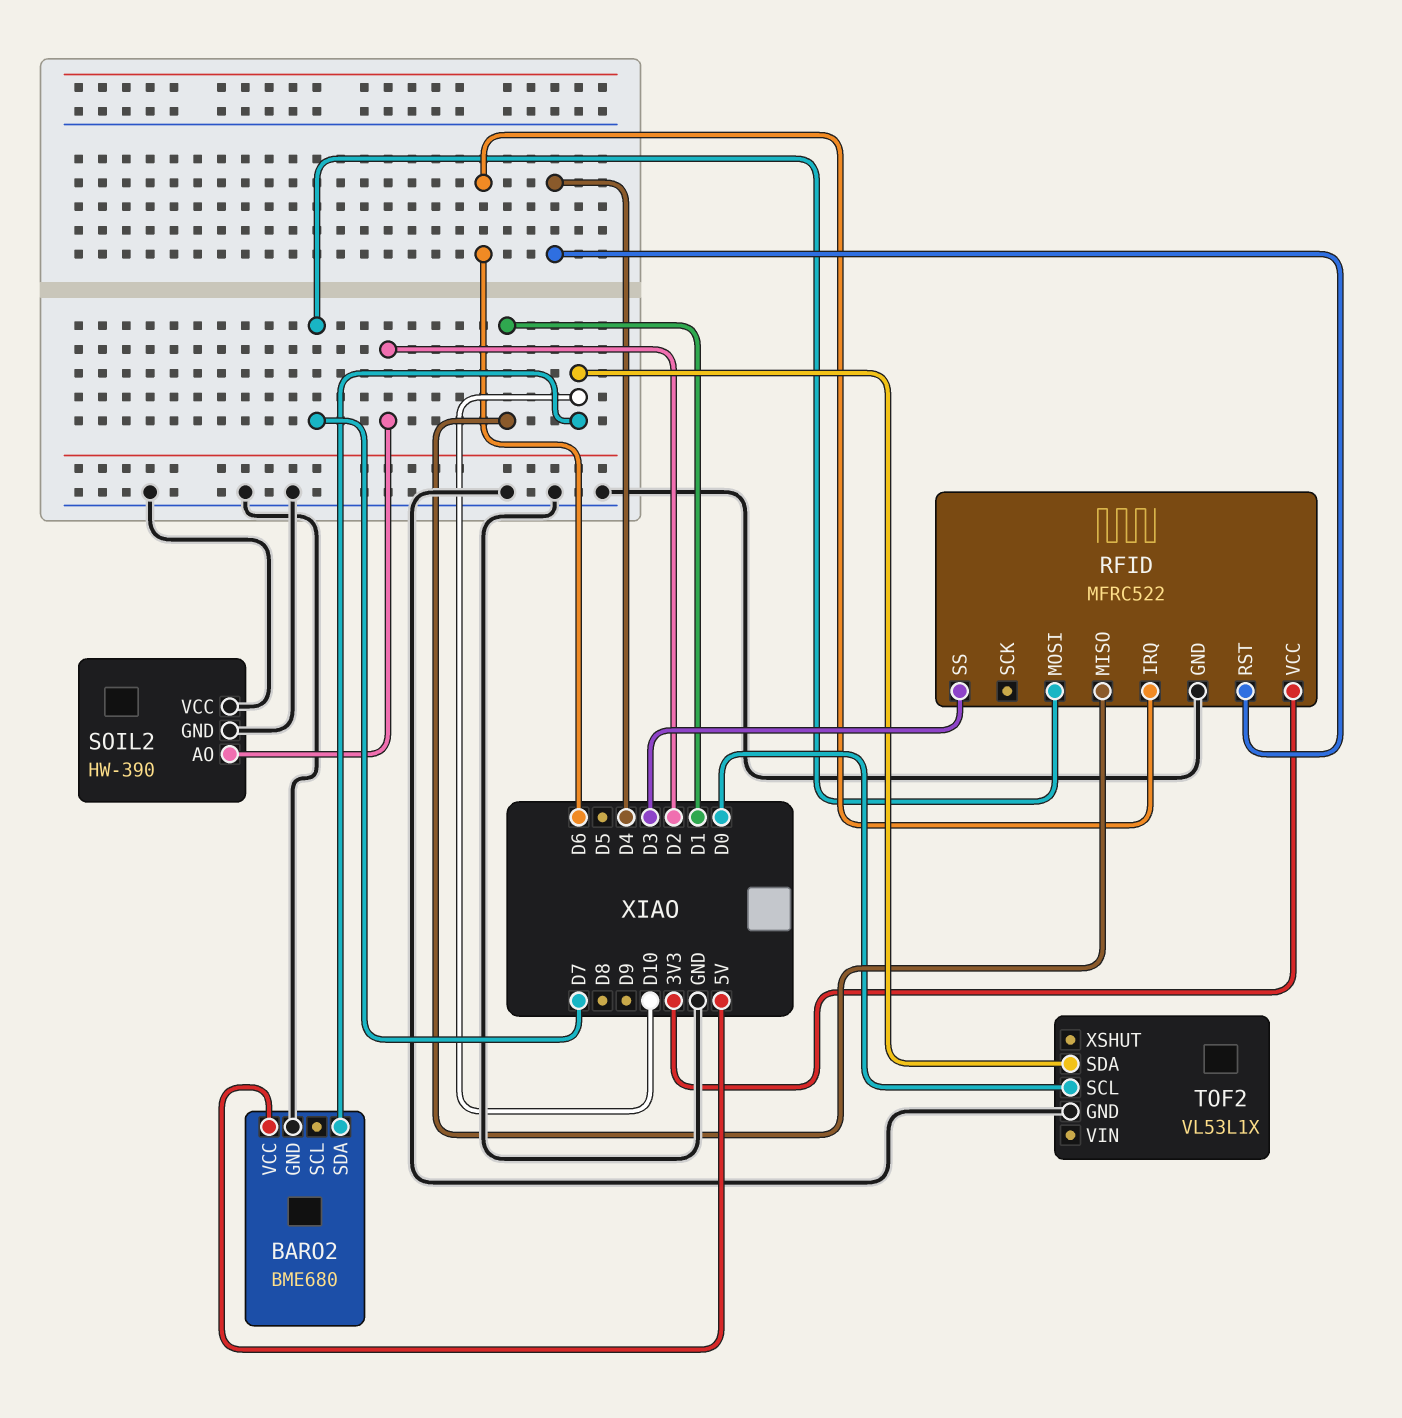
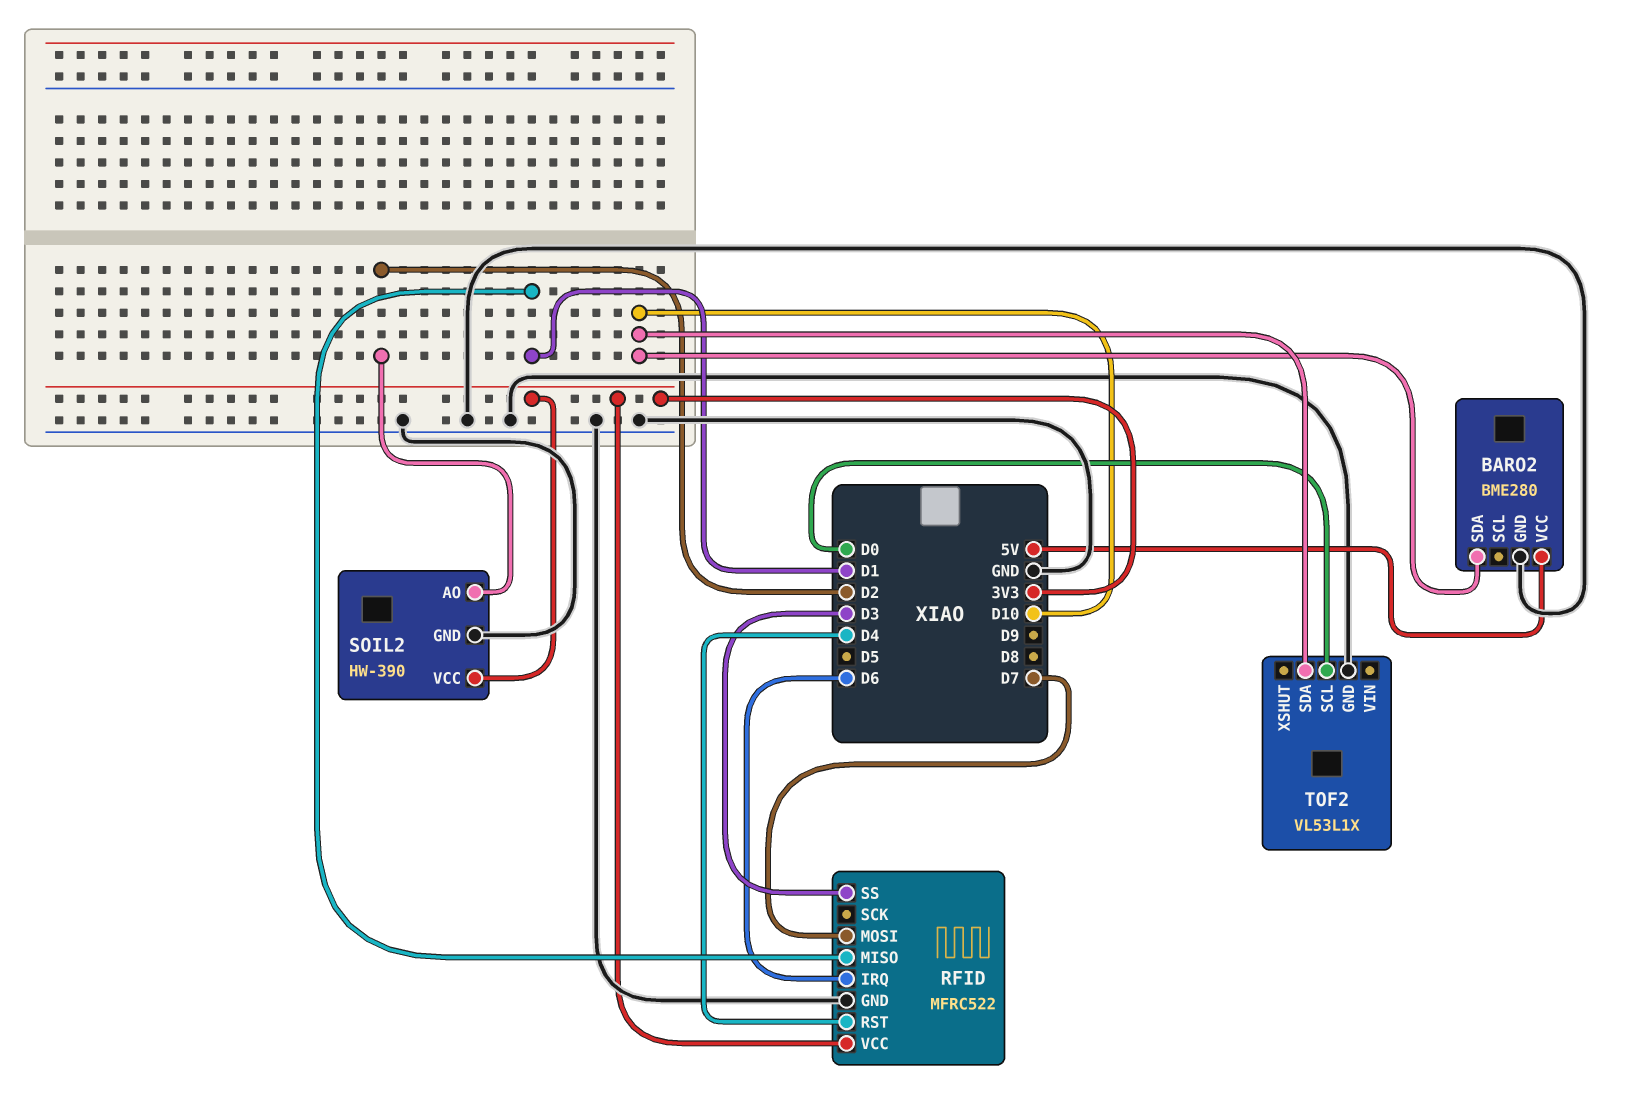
BARO2: BME680 -> BME280
SOIL2 pin VCC: GND -> 3V3

